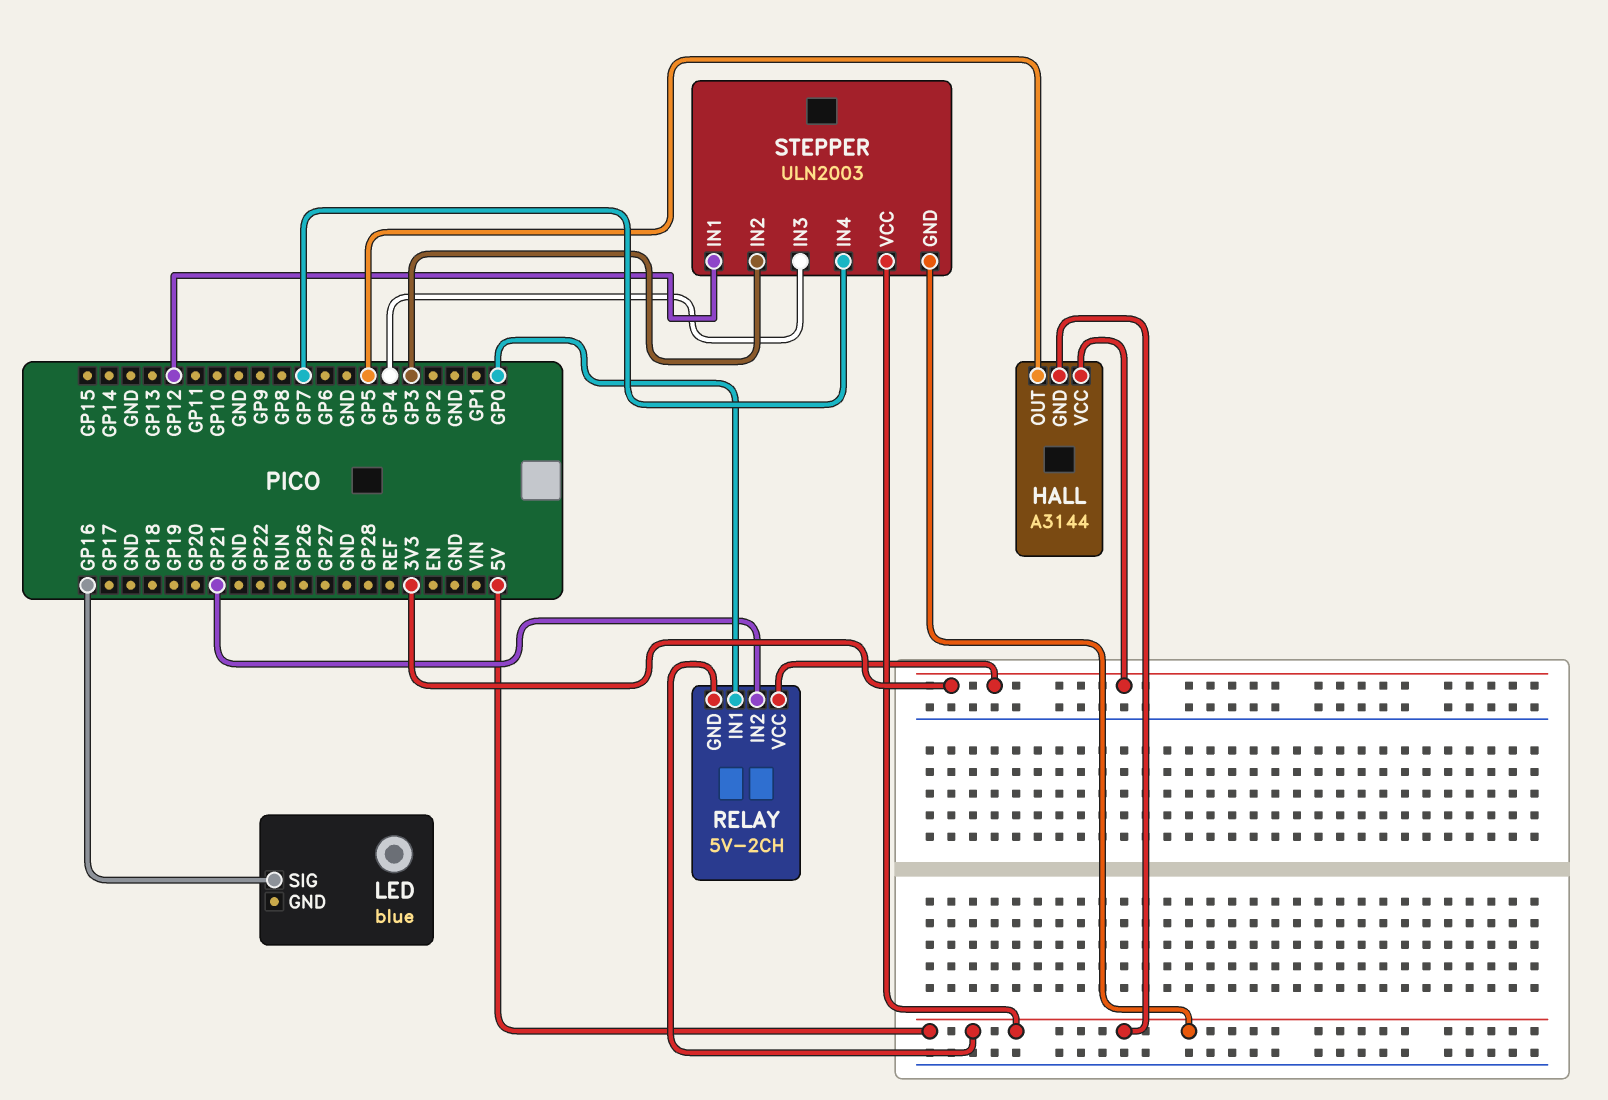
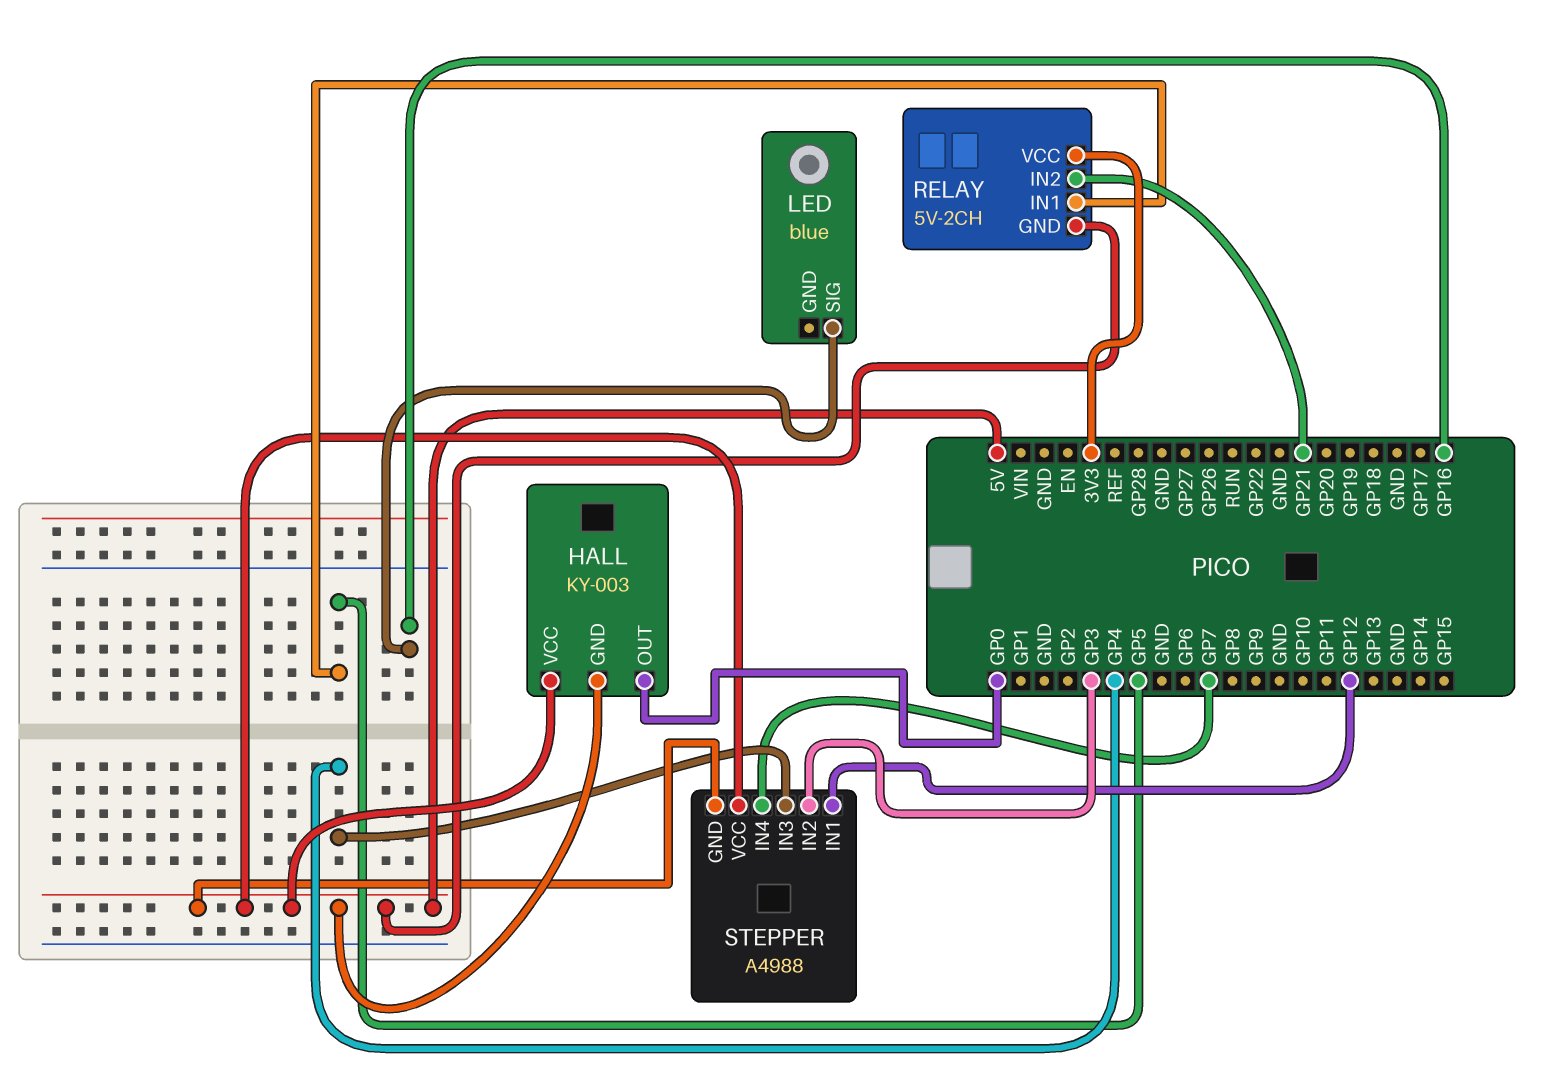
HALL: A3144 -> KY-003
HALL pin OUT: GP5 -> GP0
HALL pin VCC: 3V3 -> 5V
RELAY pin IN1: GP0 -> GP5
STEPPER: ULN2003 -> A4988

